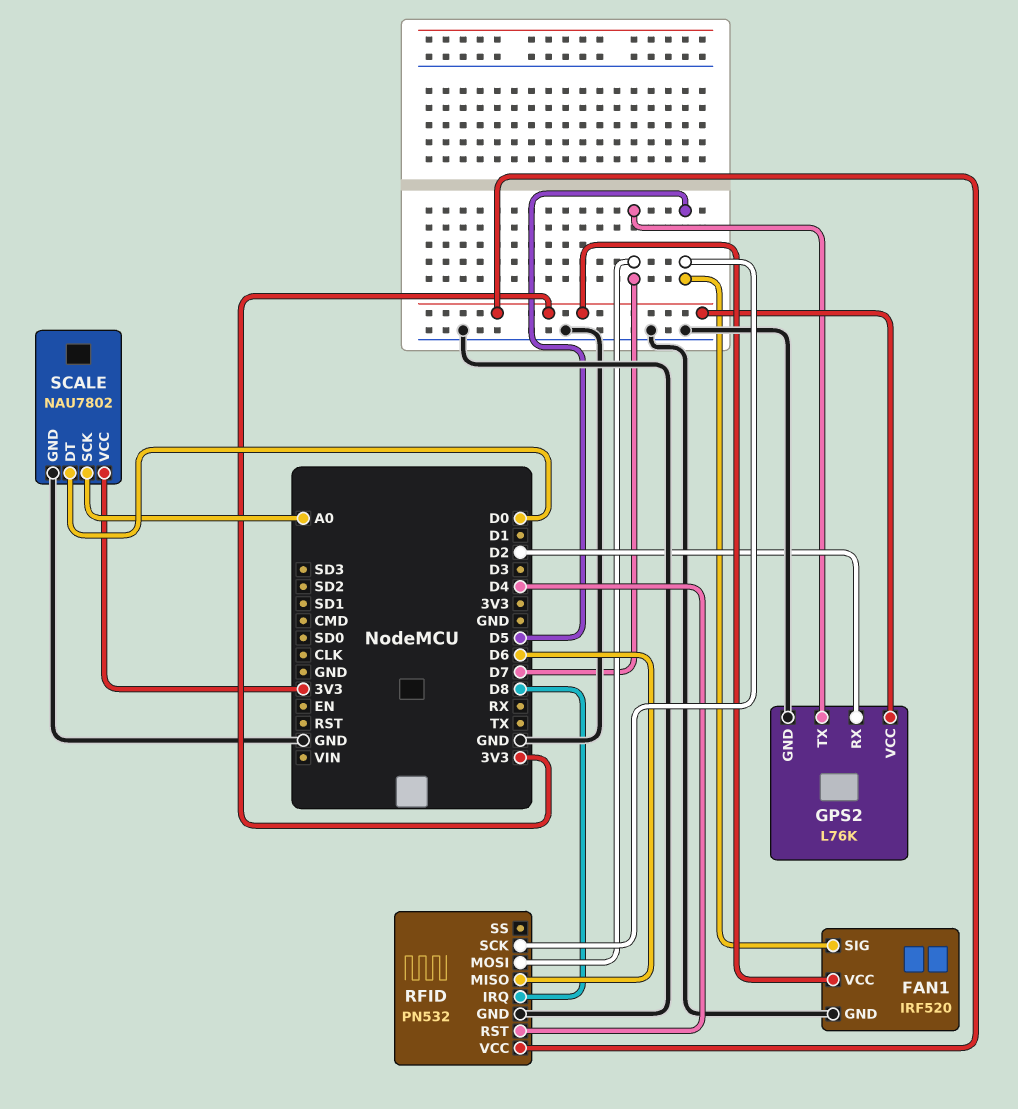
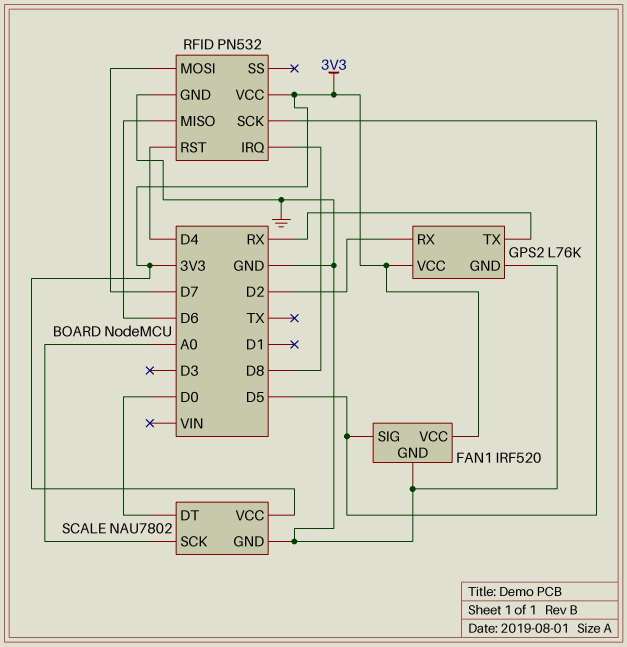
GPS2 pin TX: D7 -> RX

